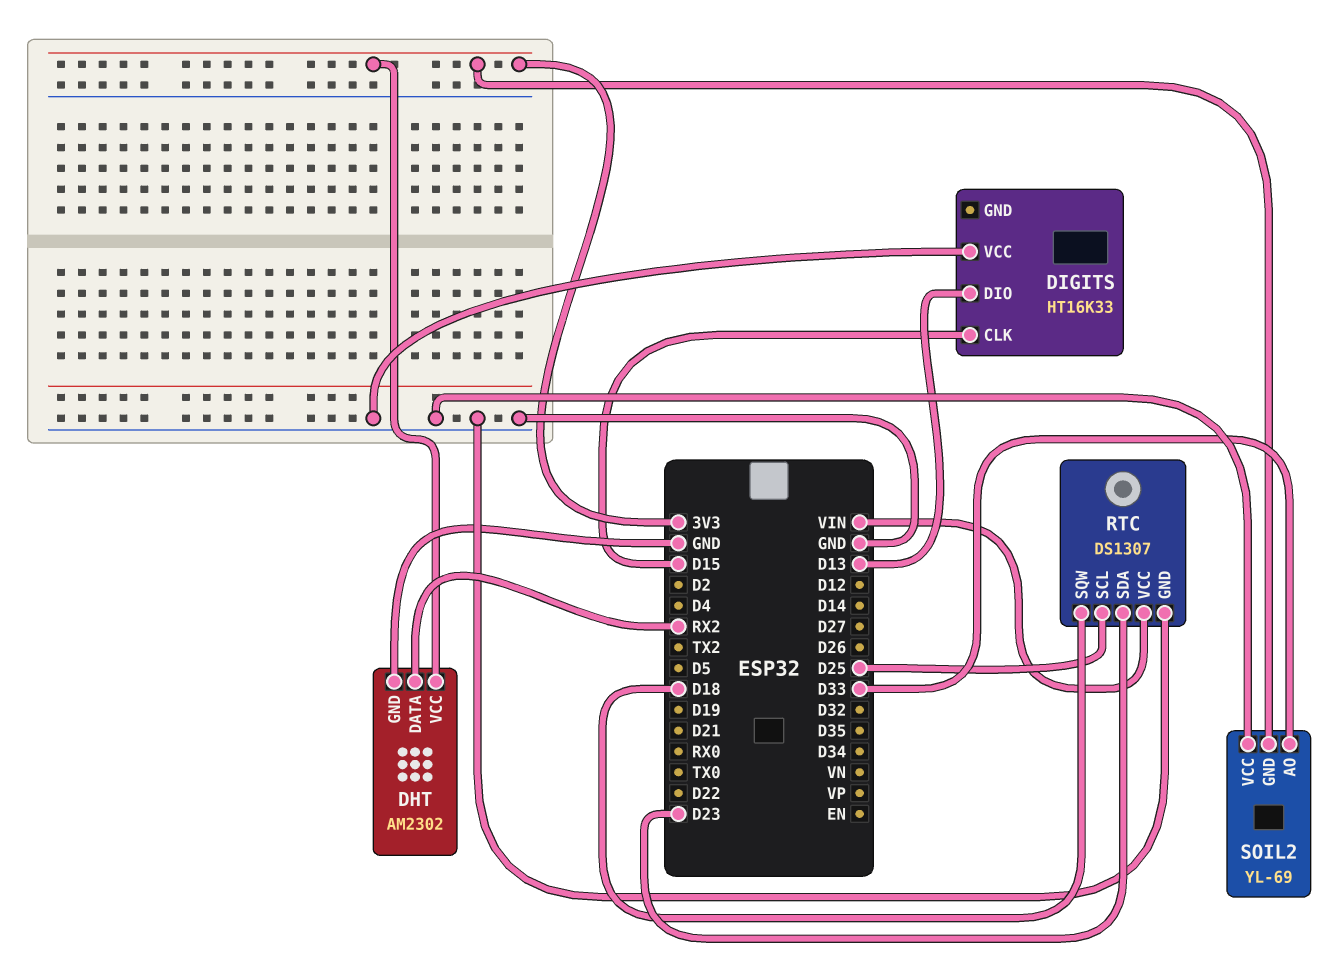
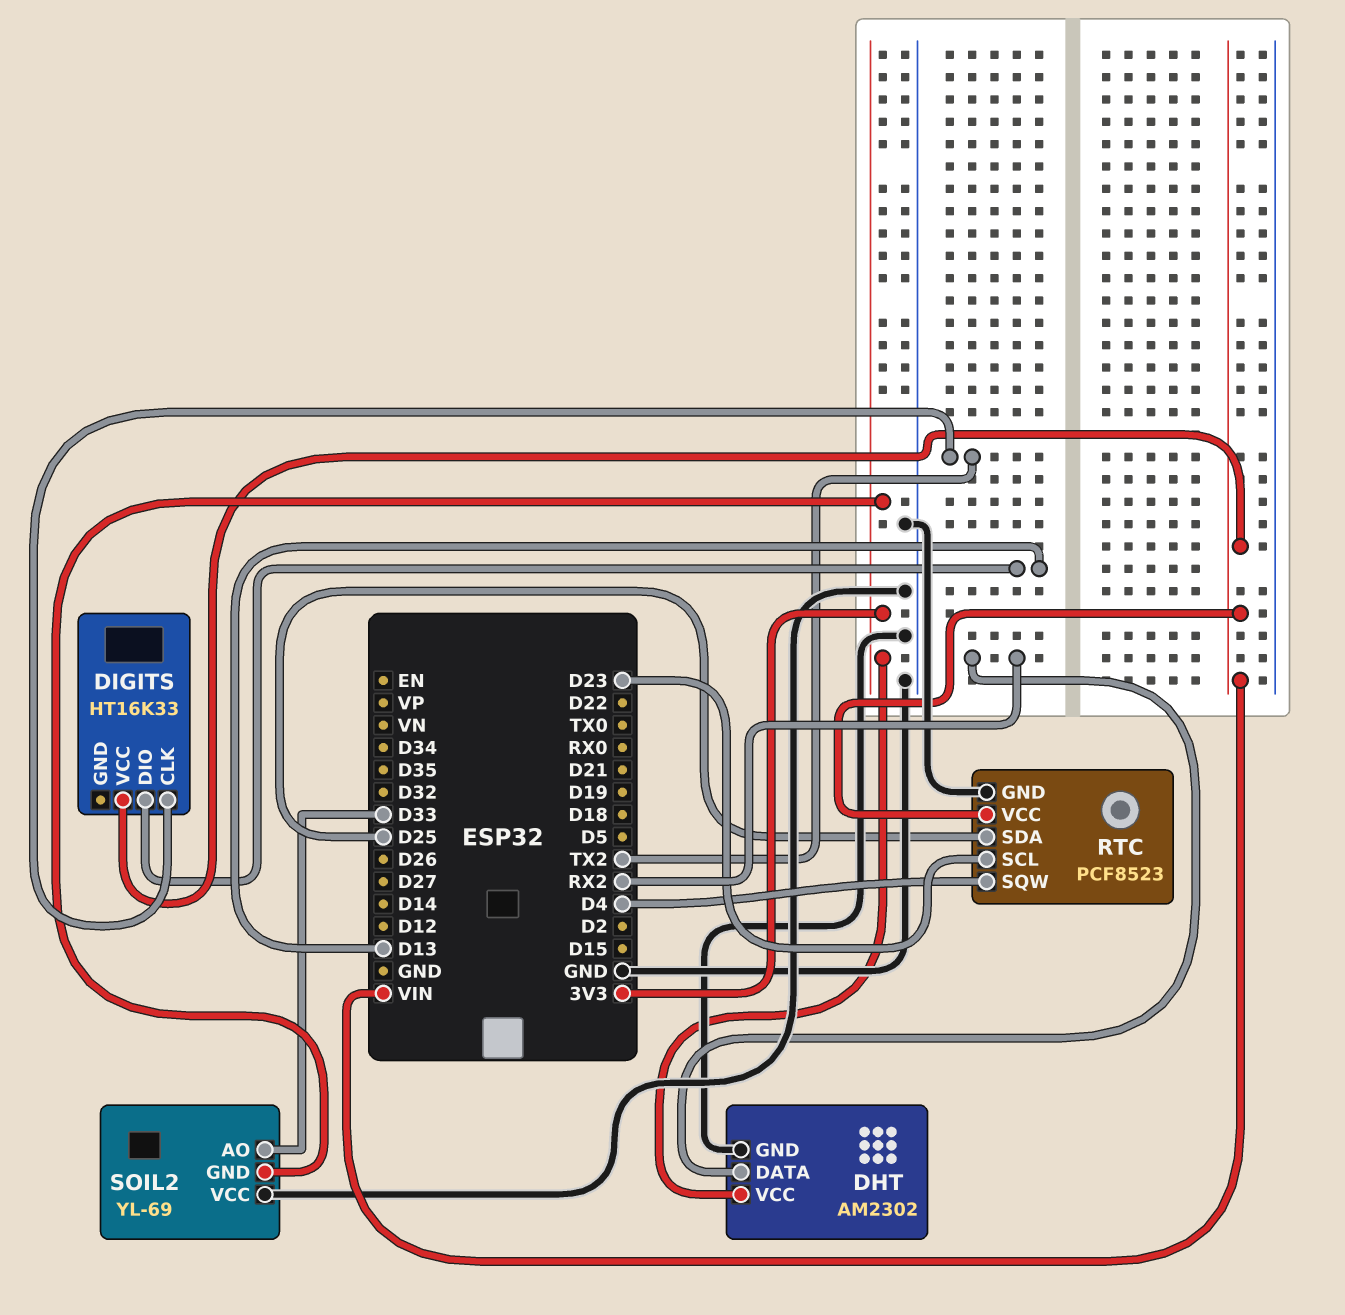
DIGITS pin CLK: D15 -> TX2
DIGITS pin VCC: GND -> VIN
RTC: DS1307 -> PCF8523
RTC pin SCL: D25 -> D23
RTC pin SDA: D23 -> D25
RTC pin SQW: D18 -> D4

